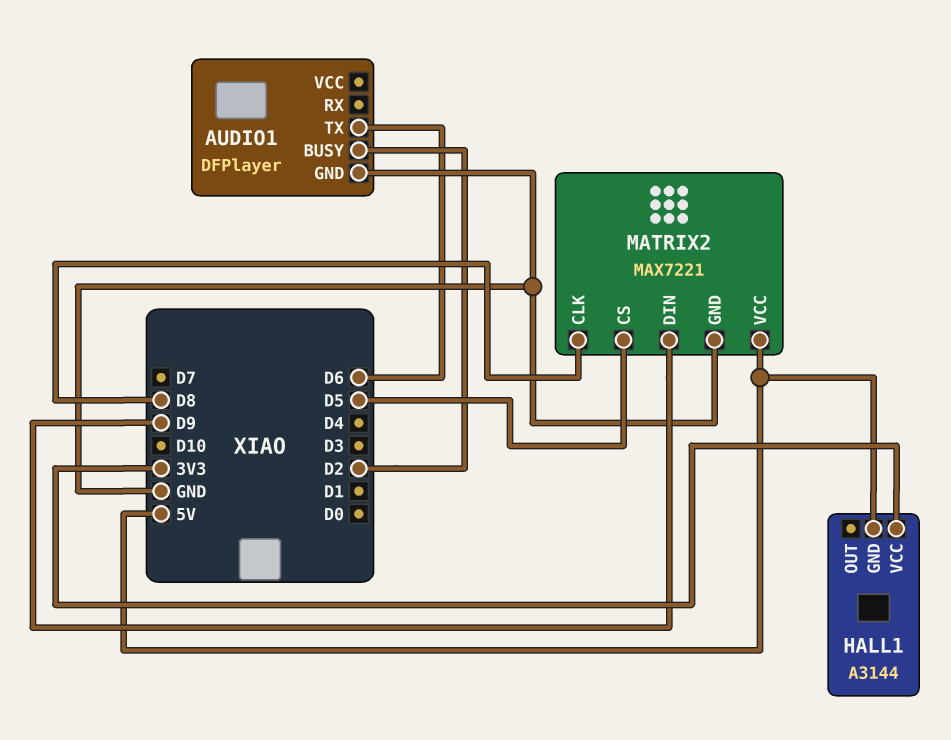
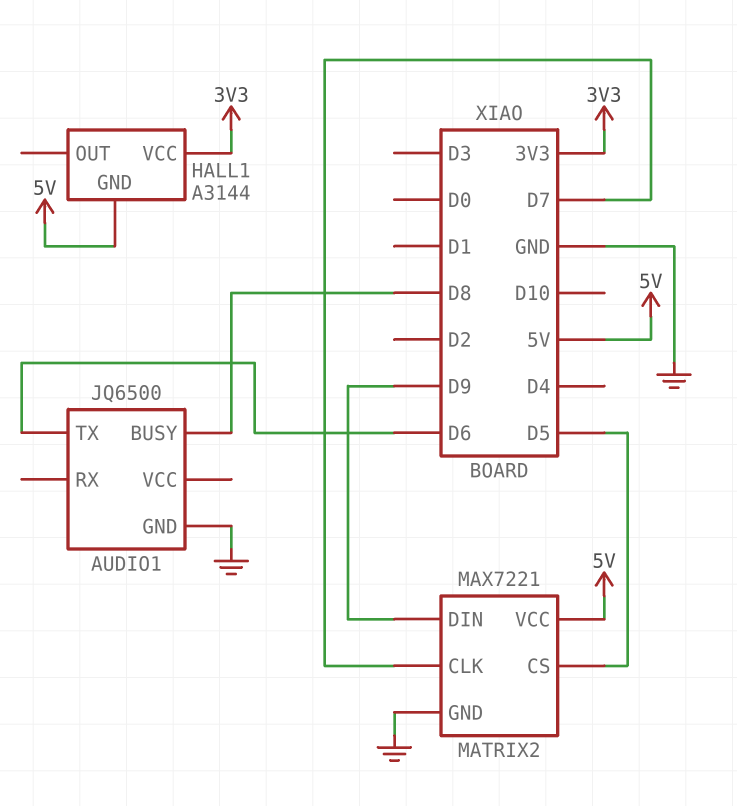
AUDIO1: DFPlayer -> JQ6500
AUDIO1 pin BUSY: D2 -> D8
MATRIX2 pin CLK: D8 -> D7

